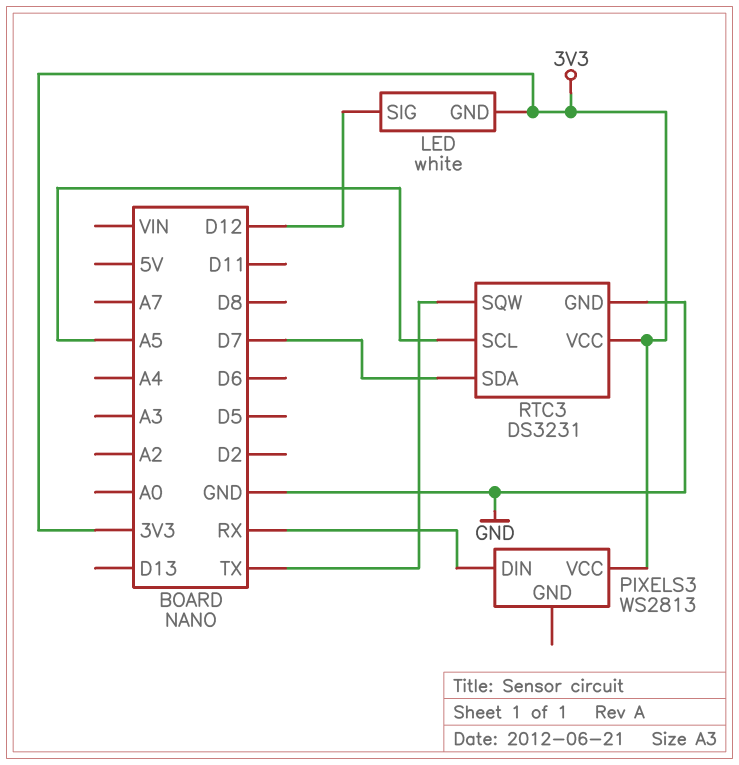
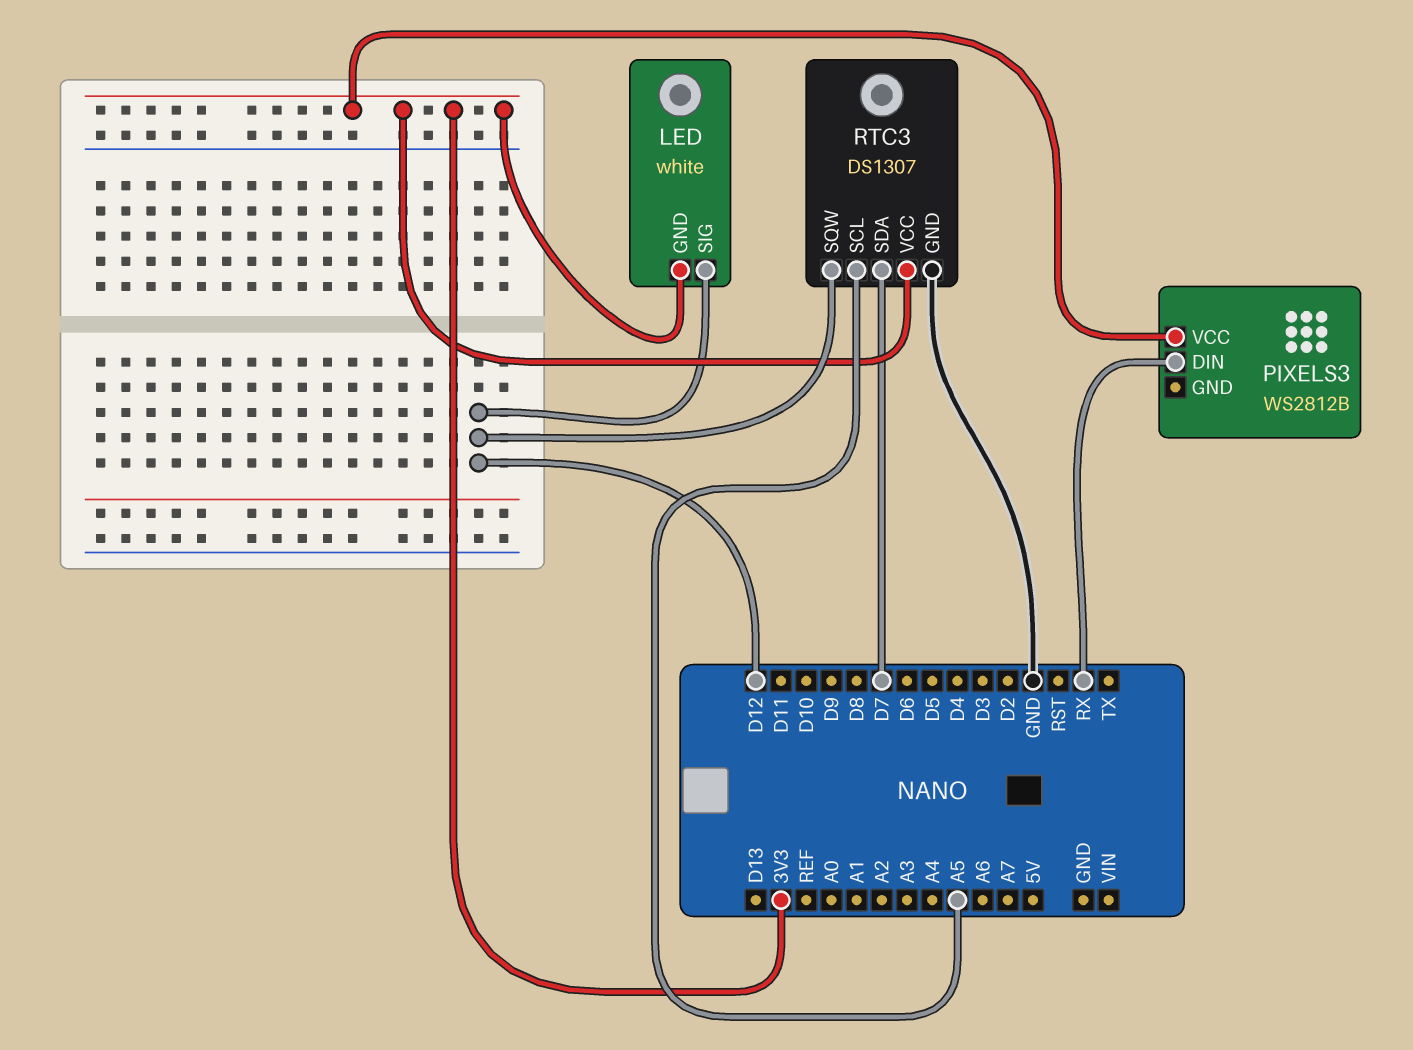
PIXELS3: WS2813 -> WS2812B
RTC3: DS3231 -> DS1307
RTC3 pin SQW: TX -> D12

